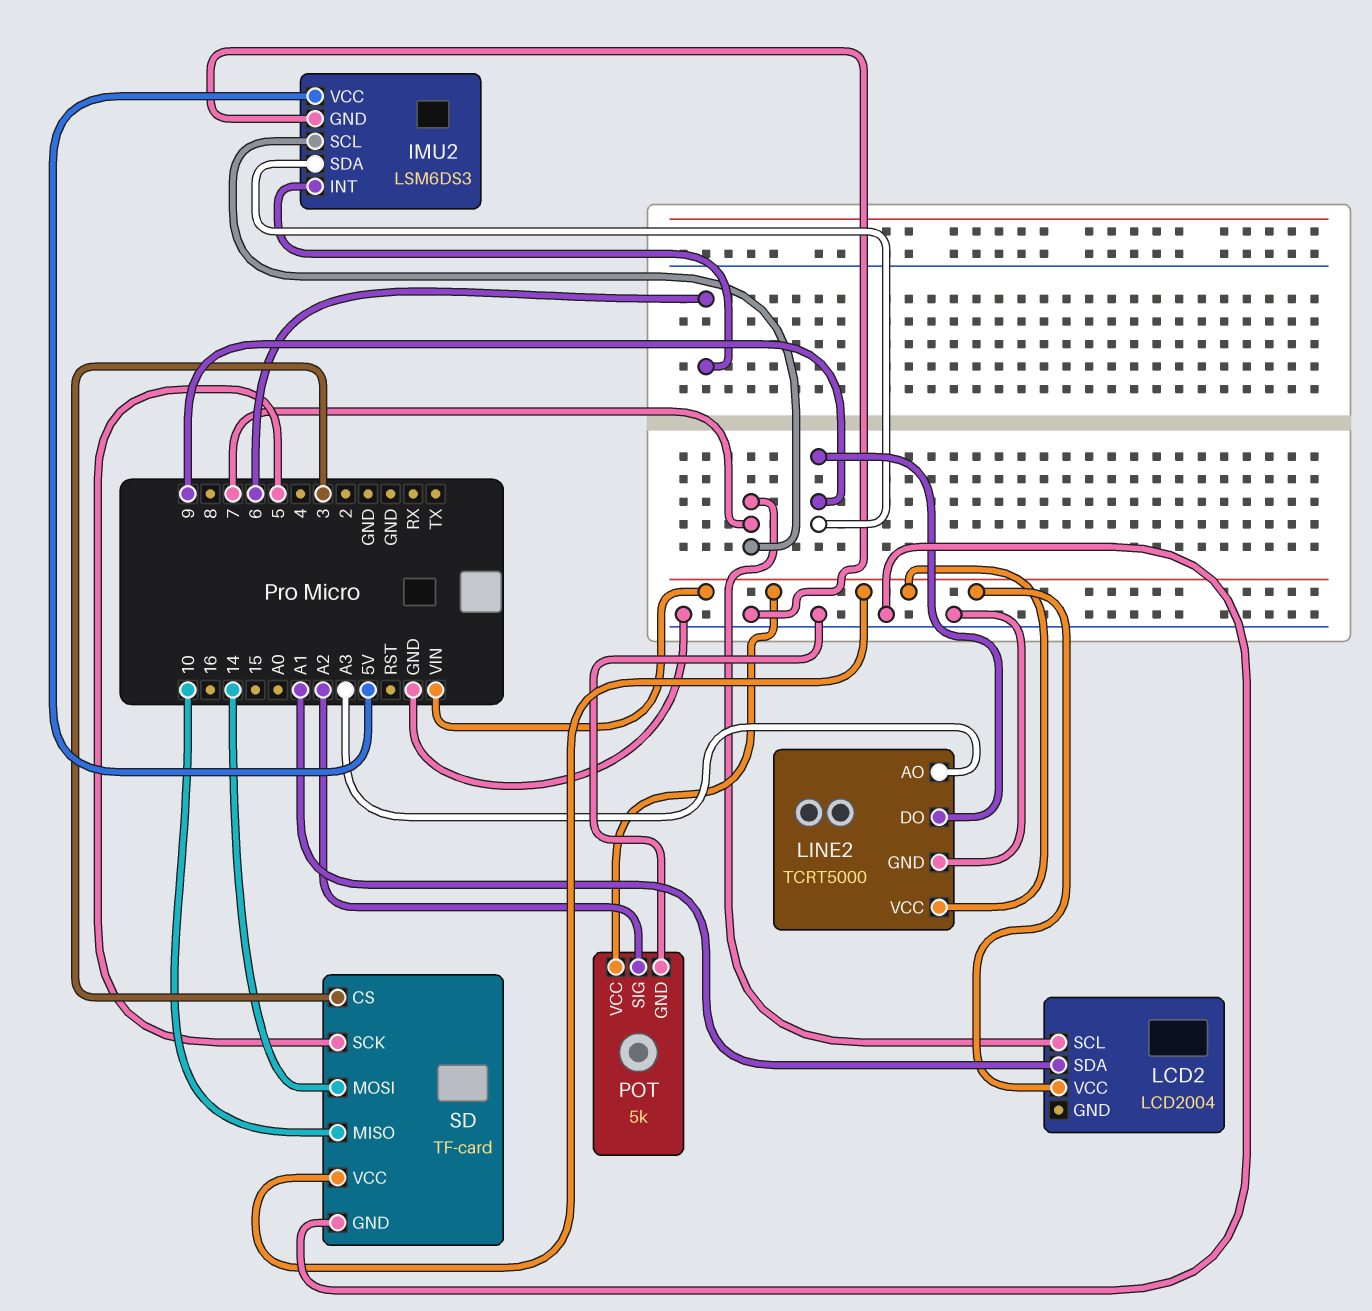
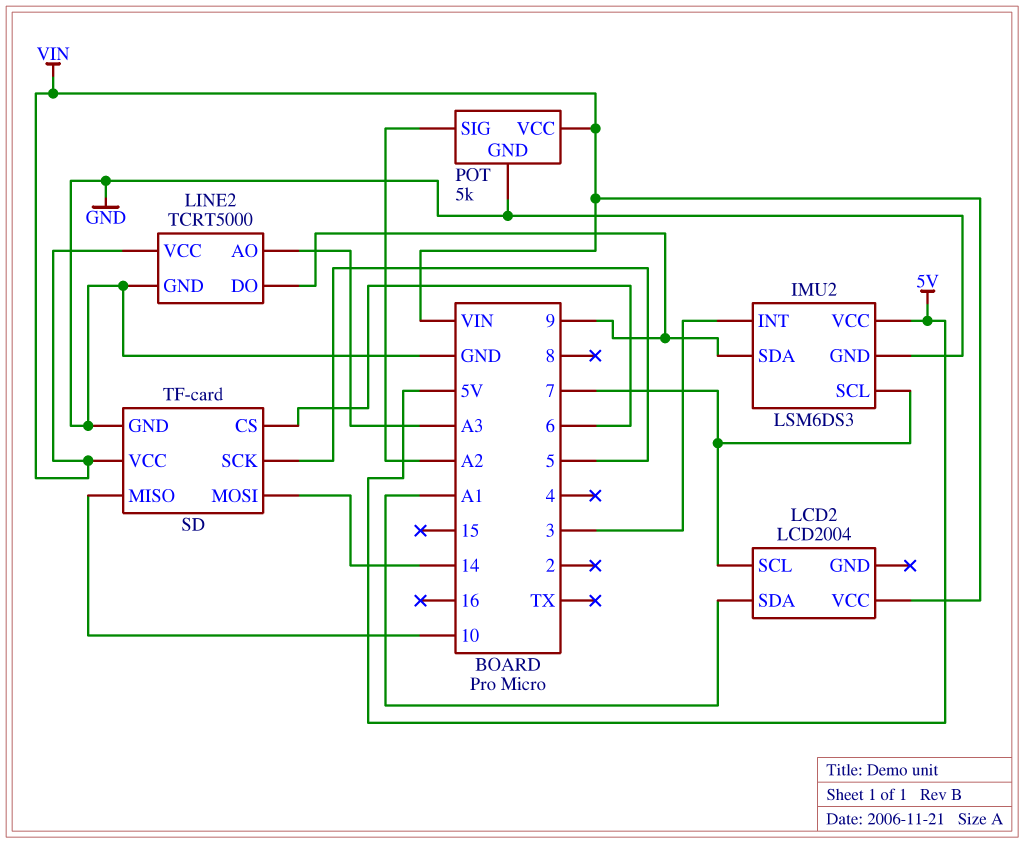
IMU2 pin INT: 6 -> 3
SD pin CS: 3 -> 6

